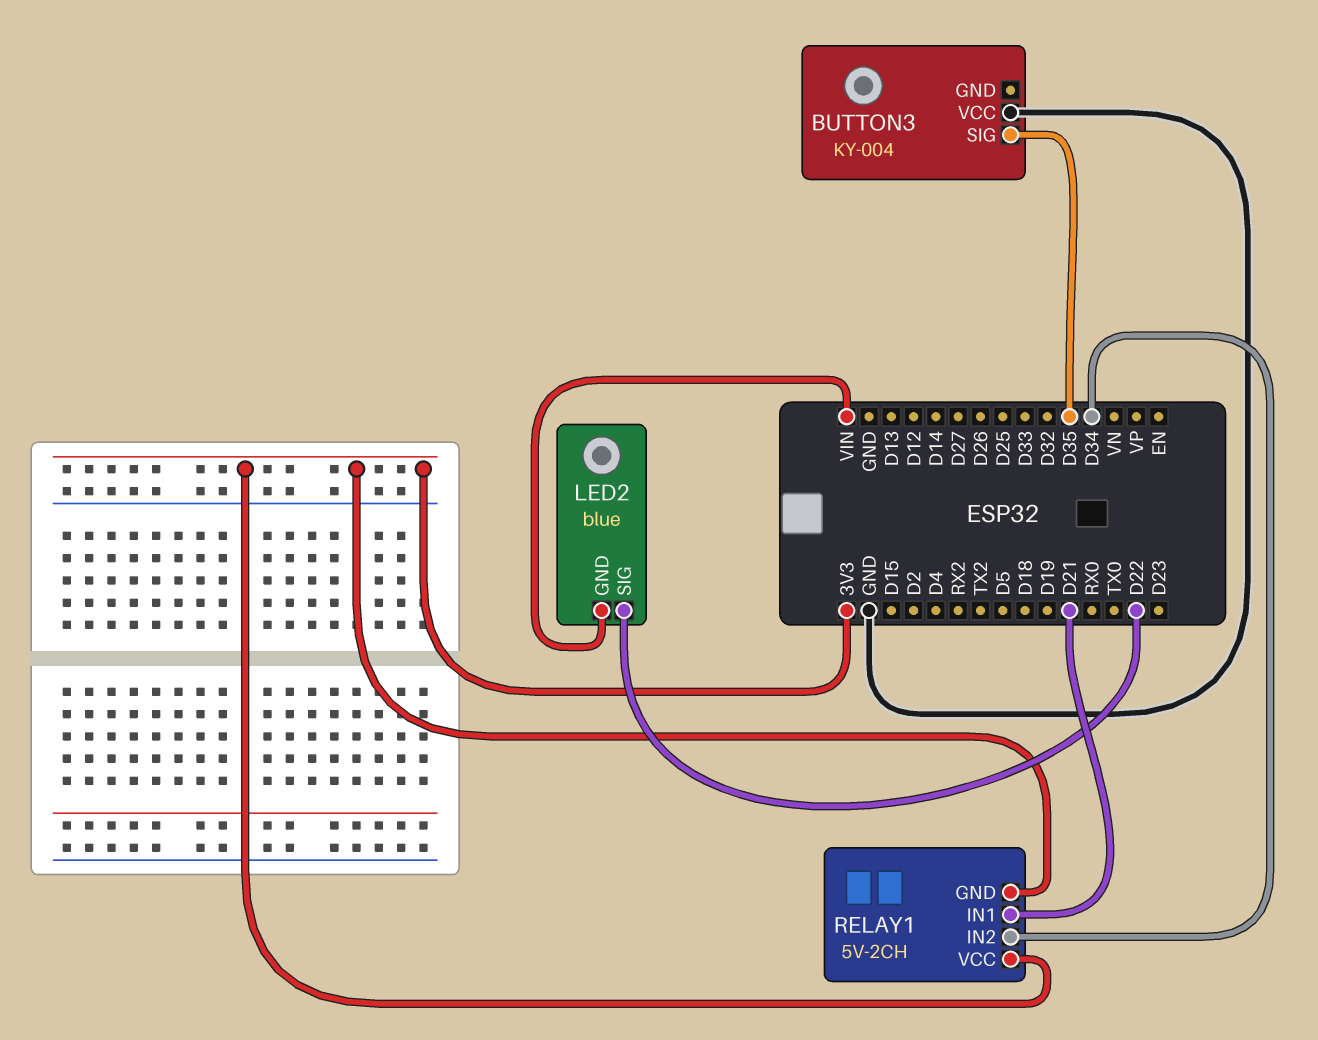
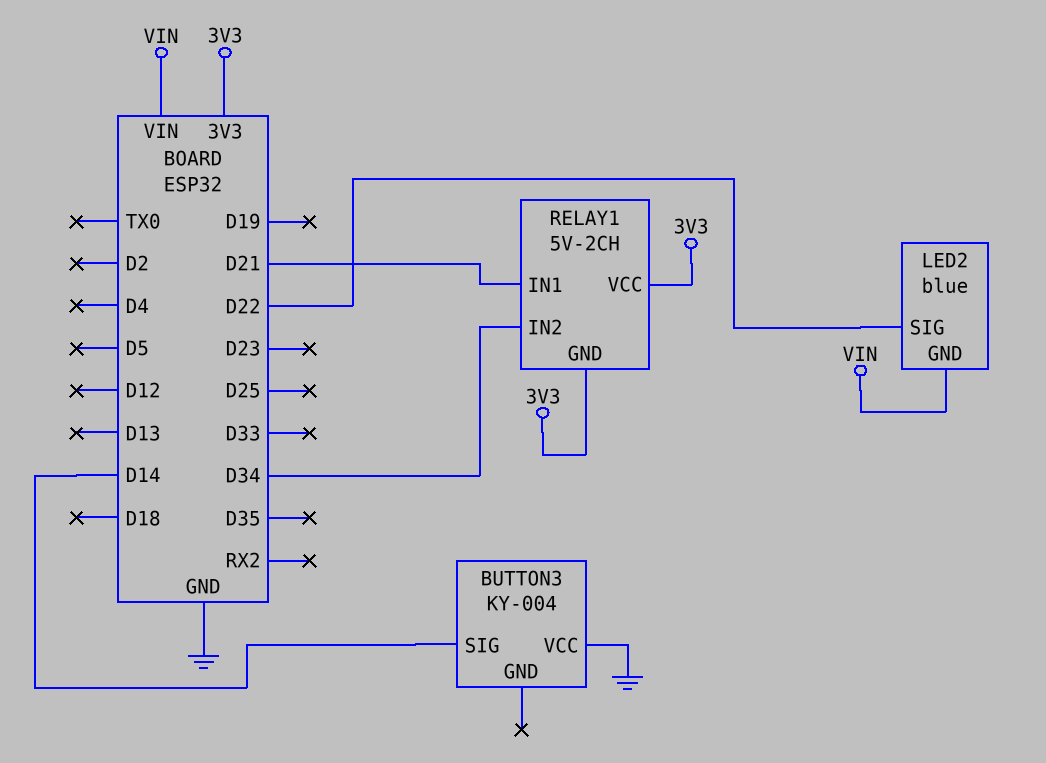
BUTTON3 pin SIG: D35 -> D14

